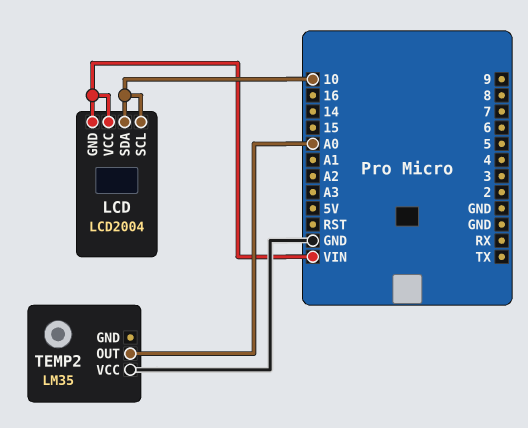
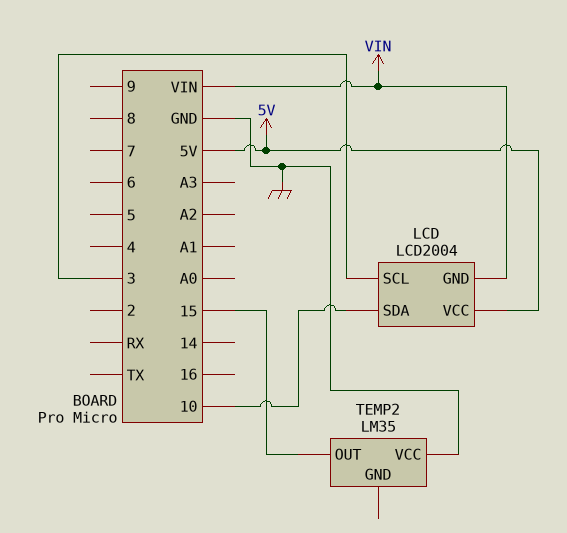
LCD pin SCL: 10 -> 3
LCD pin VCC: VIN -> 5V
TEMP2 pin OUT: A0 -> 15

